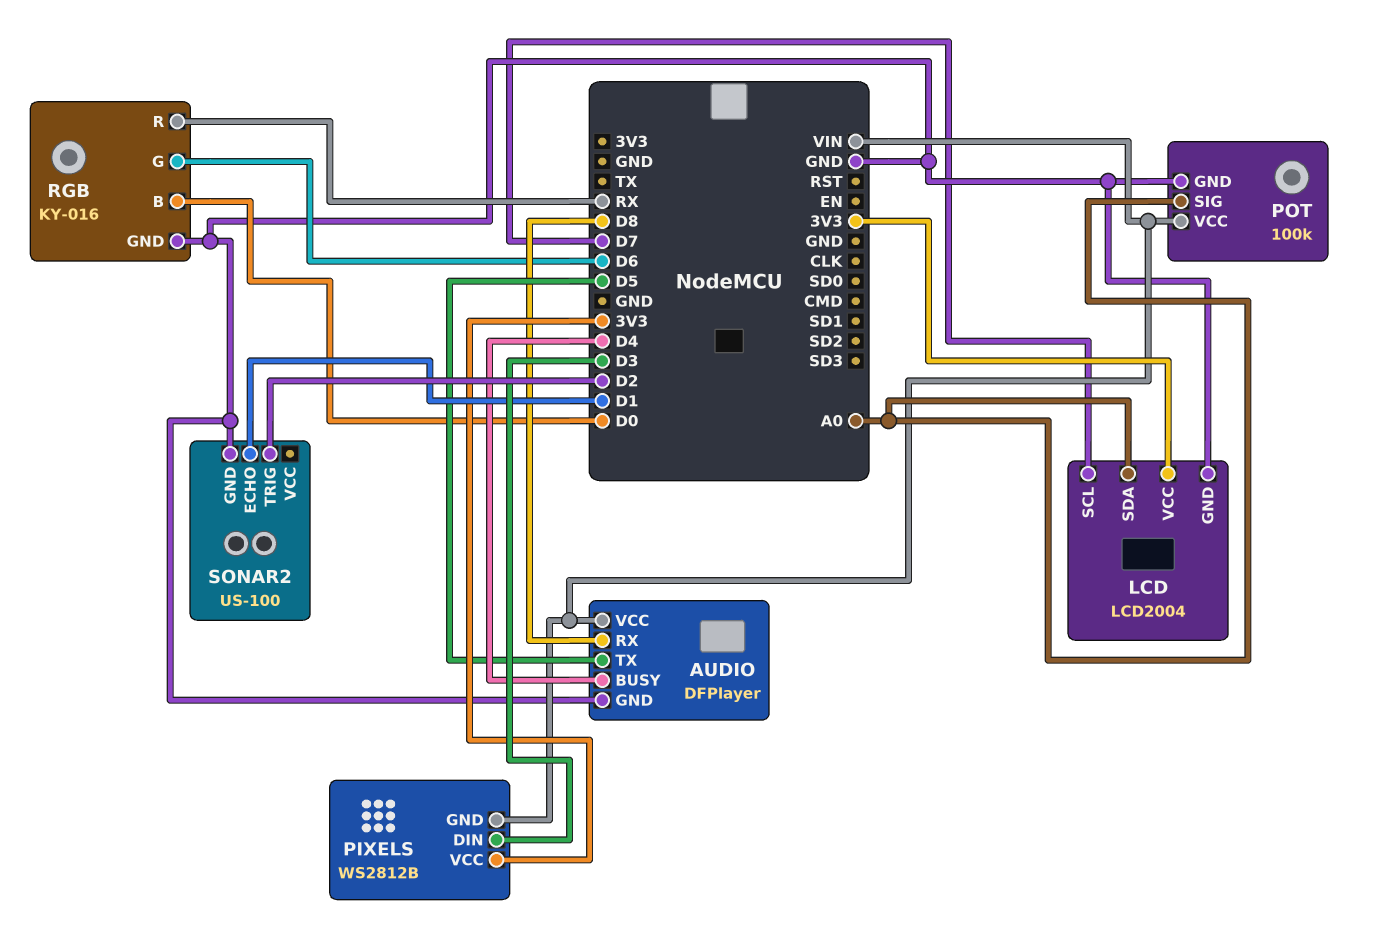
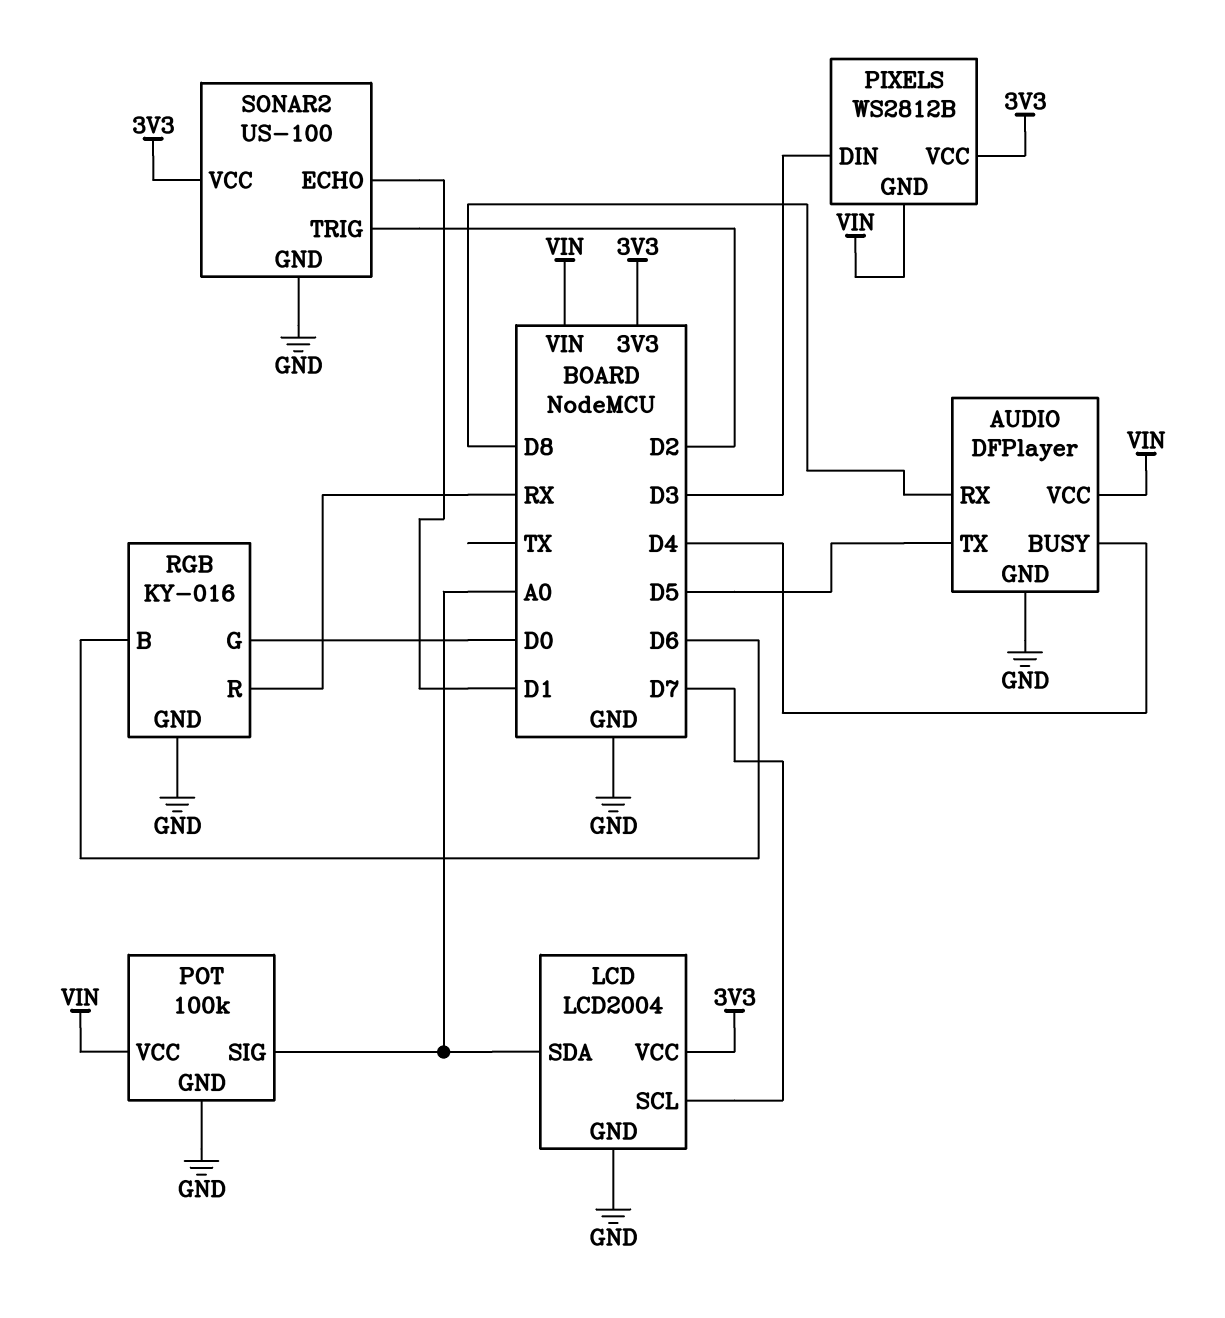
RGB pin B: D0 -> D6
RGB pin G: D6 -> D0
SONAR2 pin VCC: none -> 3V3

